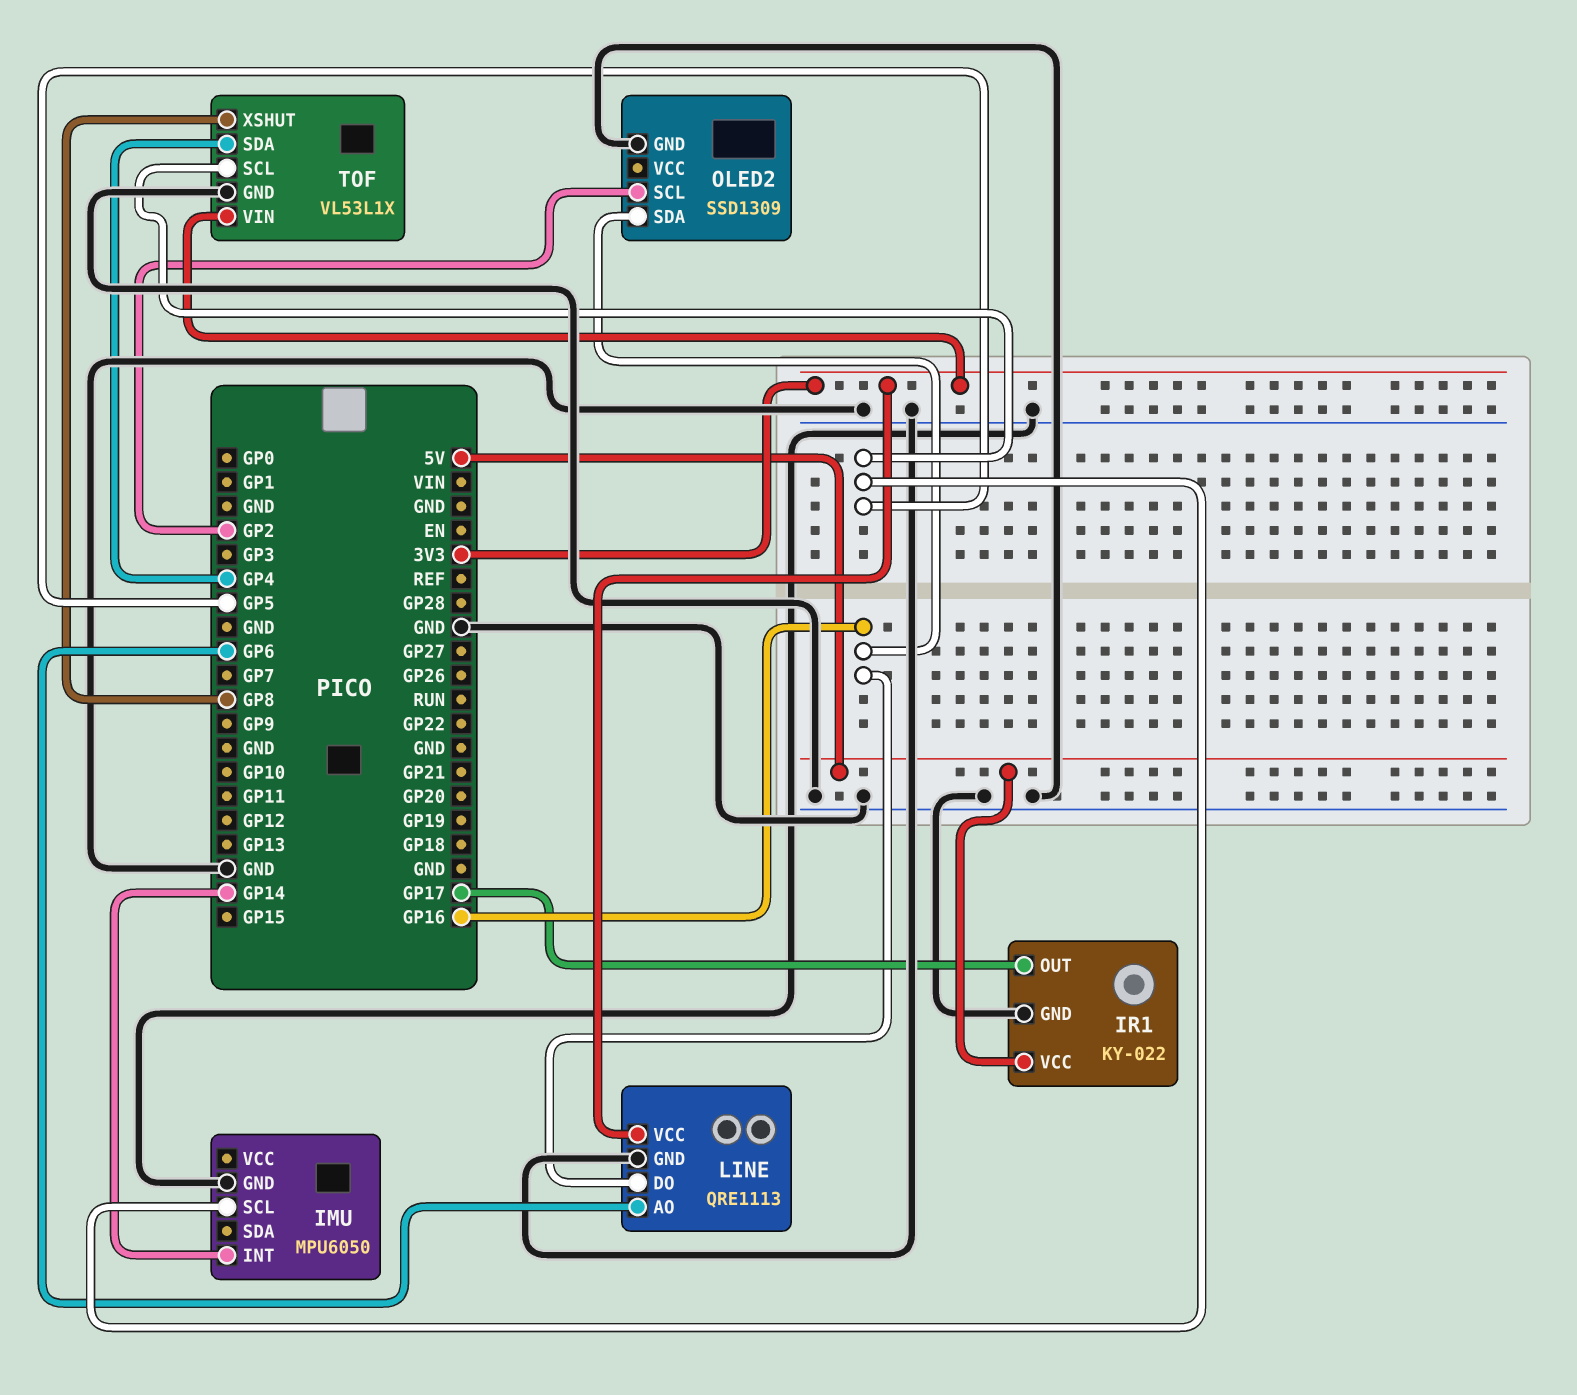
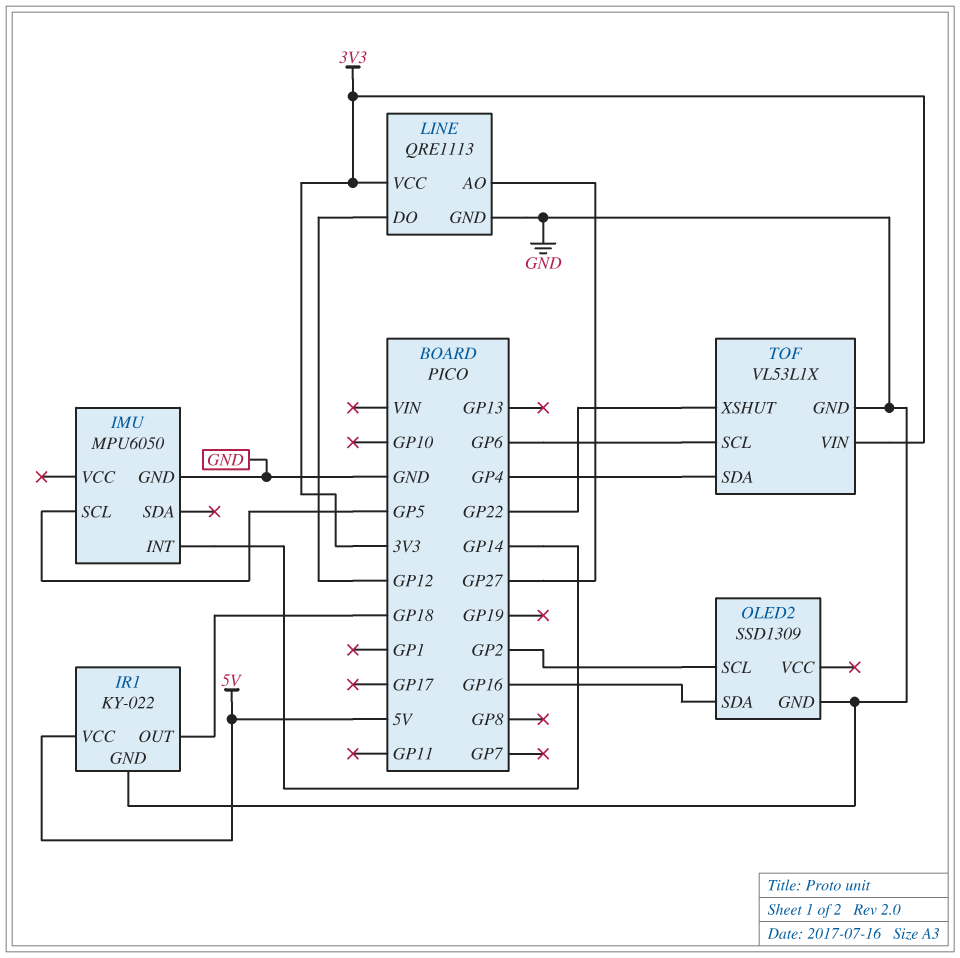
IR1 pin OUT: GP17 -> GP18
LINE pin AO: GP6 -> GP27
LINE pin DO: GP16 -> GP12
TOF pin SCL: GP5 -> GP6
TOF pin XSHUT: GP8 -> GP22

